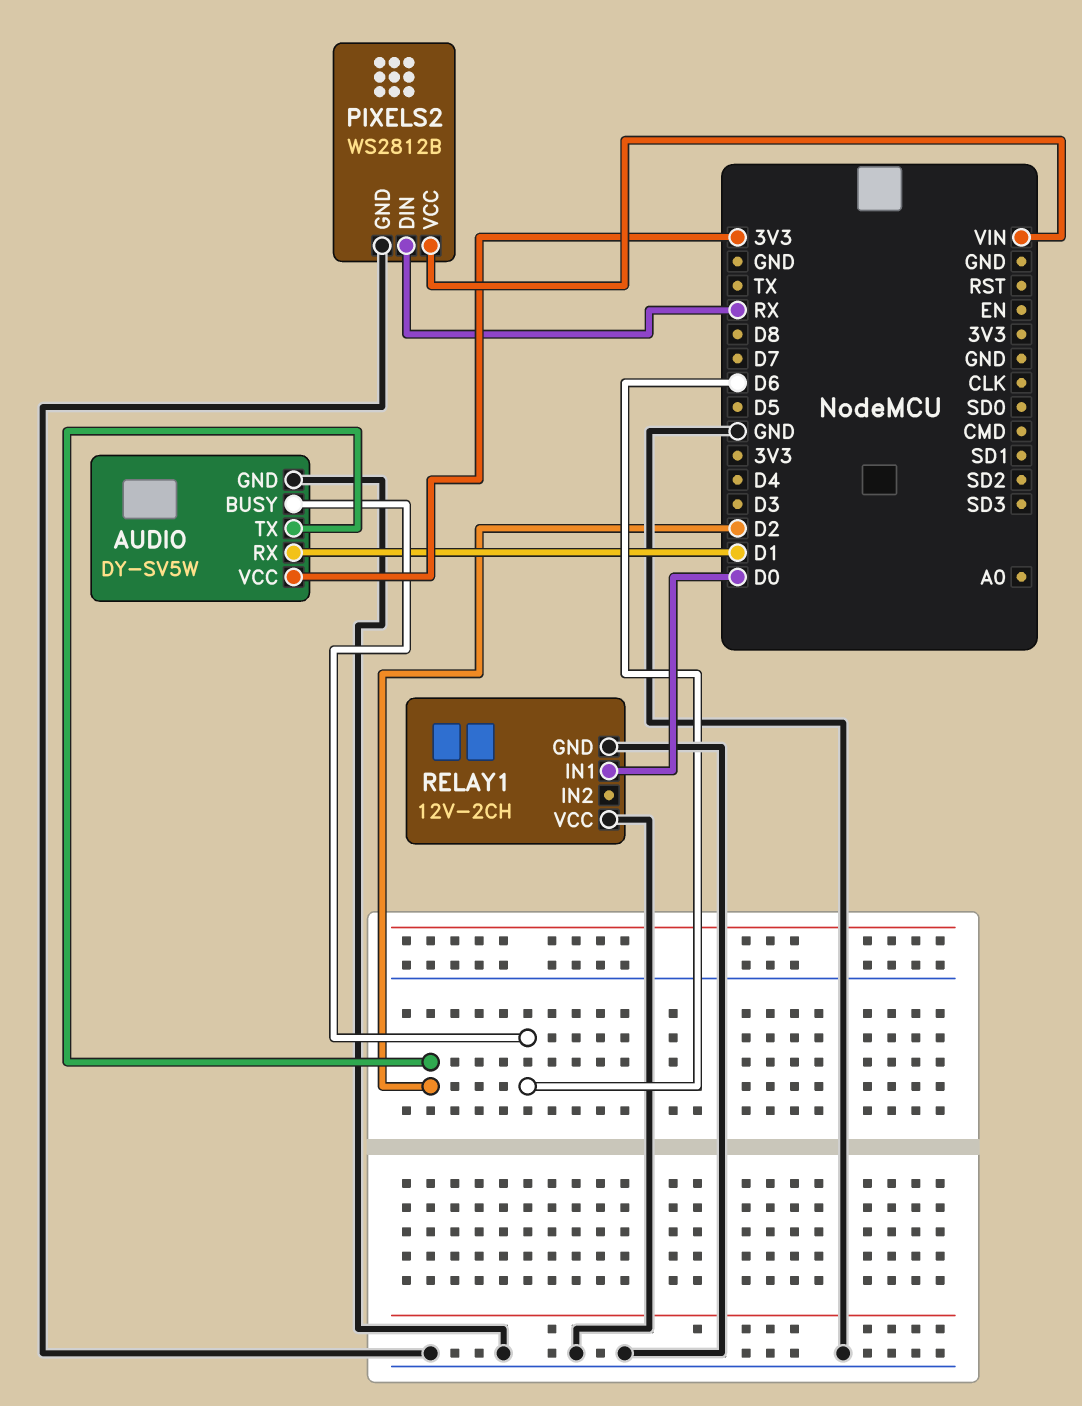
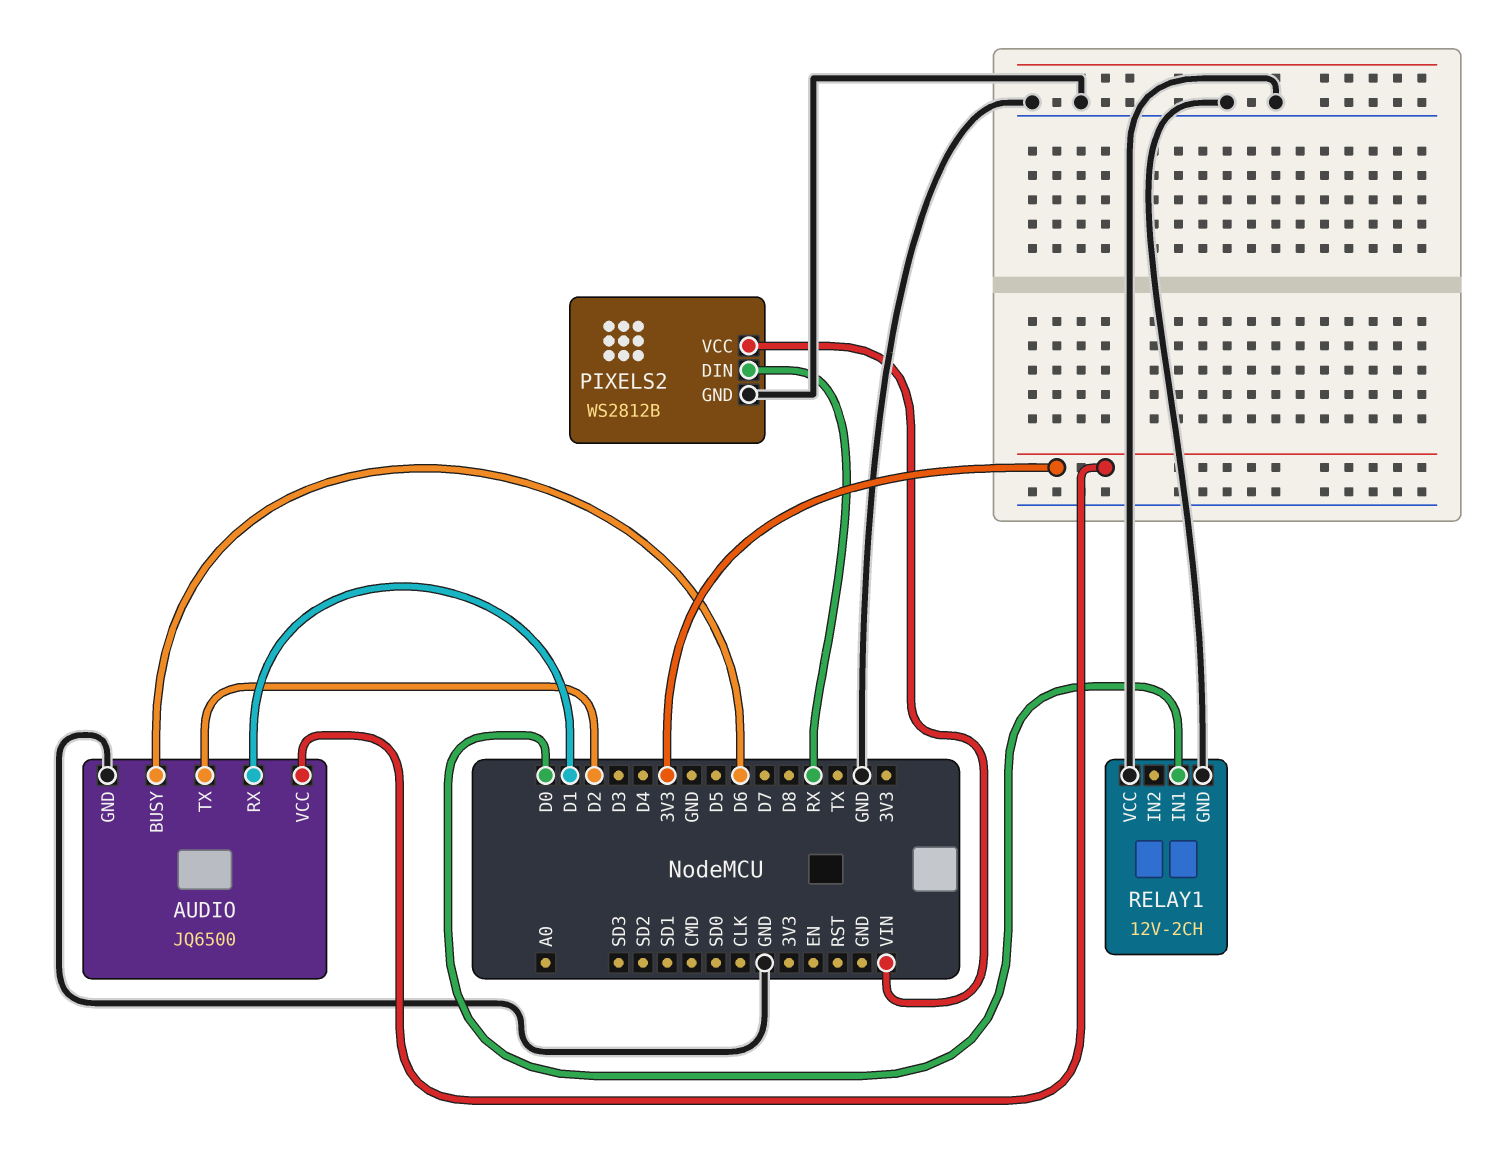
AUDIO: DY-SV5W -> JQ6500

